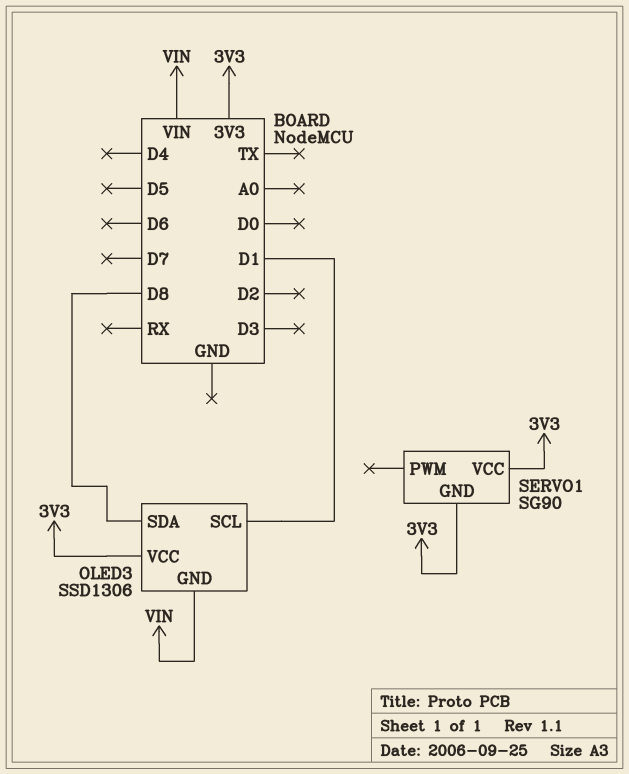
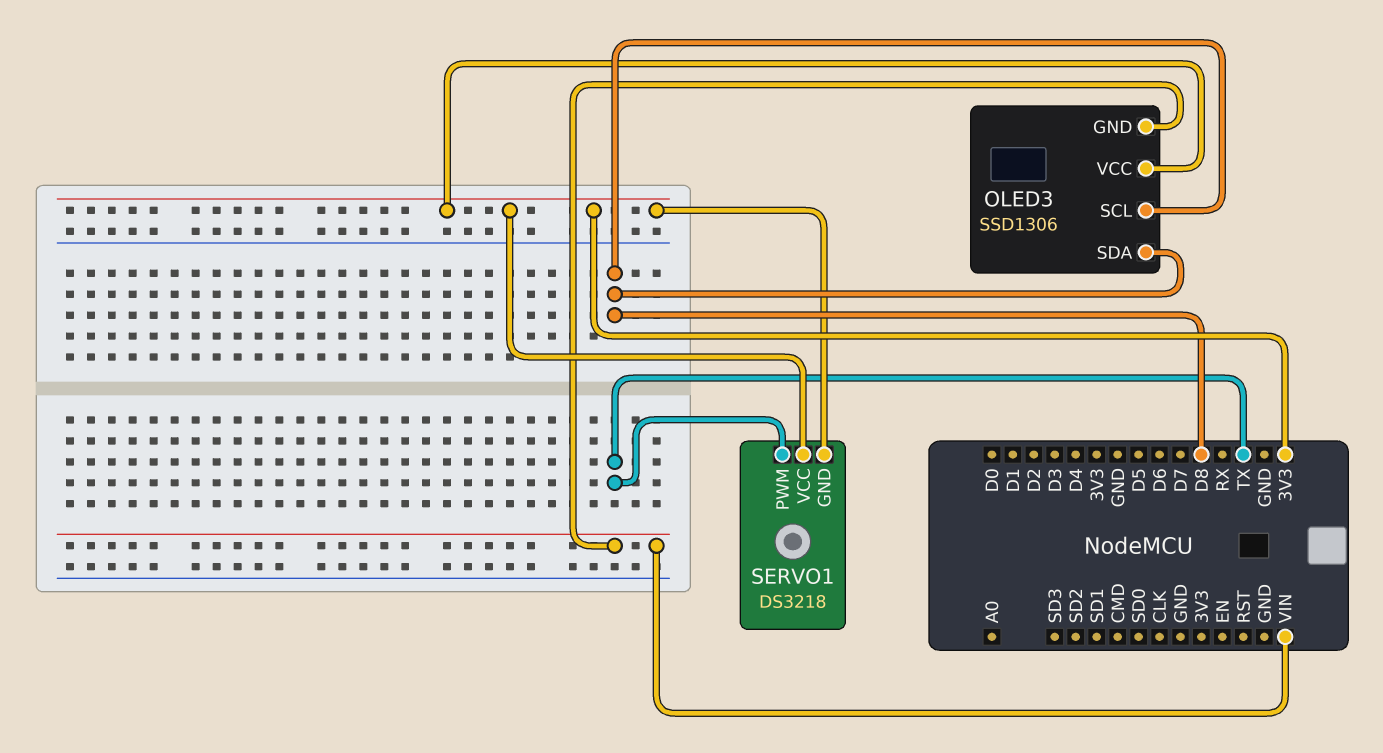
OLED3 pin SCL: D1 -> D8
SERVO1: SG90 -> DS3218
SERVO1 pin PWM: none -> TX

